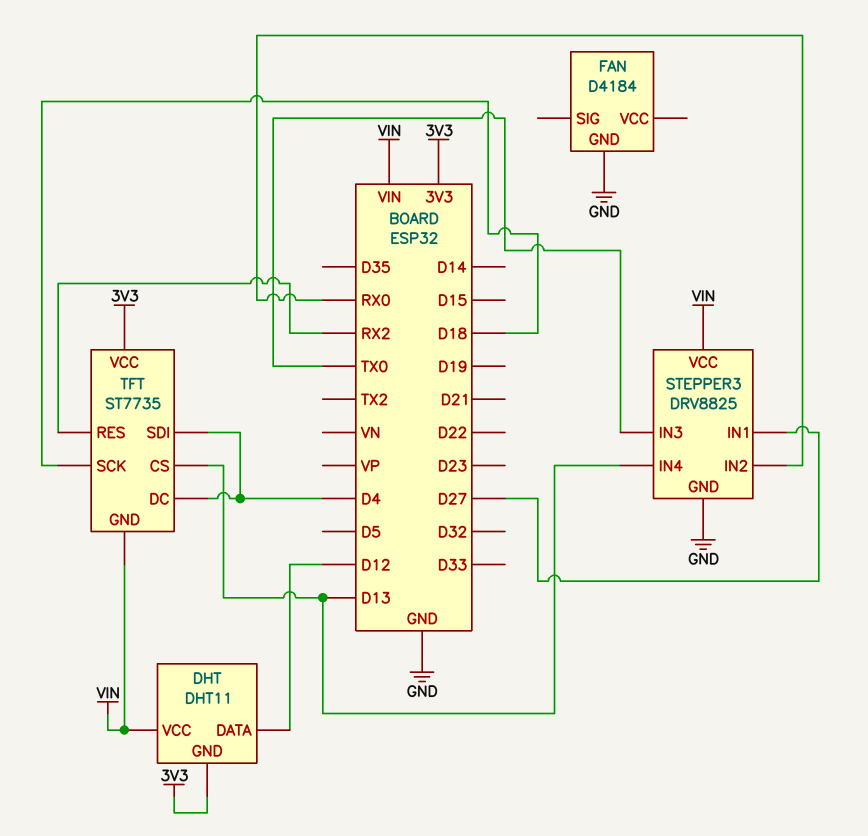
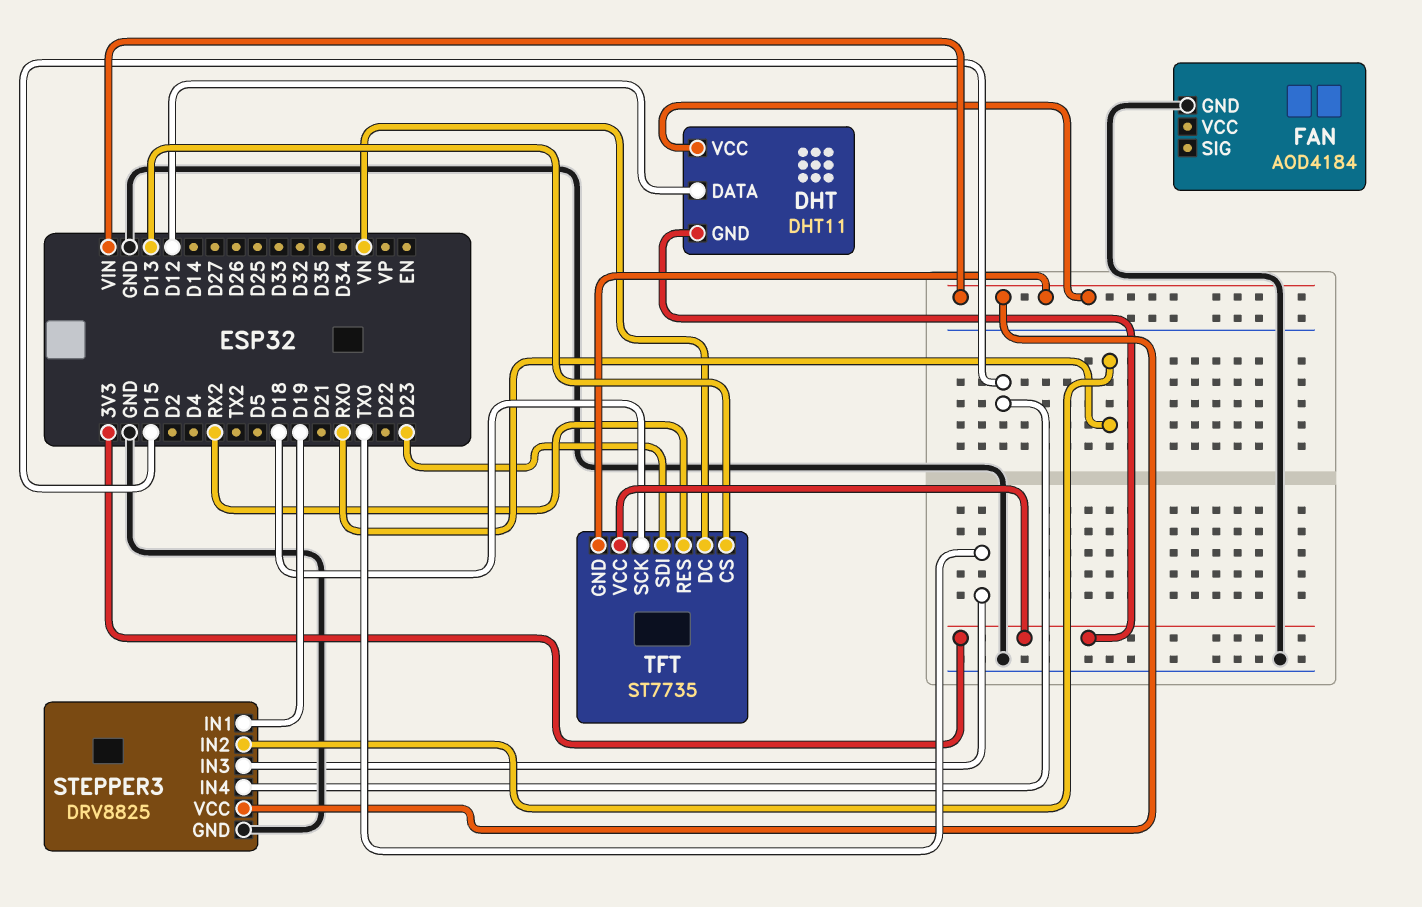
FAN: D4184 -> AOD4184
STEPPER3 pin IN1: D27 -> D19
STEPPER3 pin IN4: D13 -> D15
TFT pin DC: D4 -> VN
TFT pin SDI: D4 -> D23

